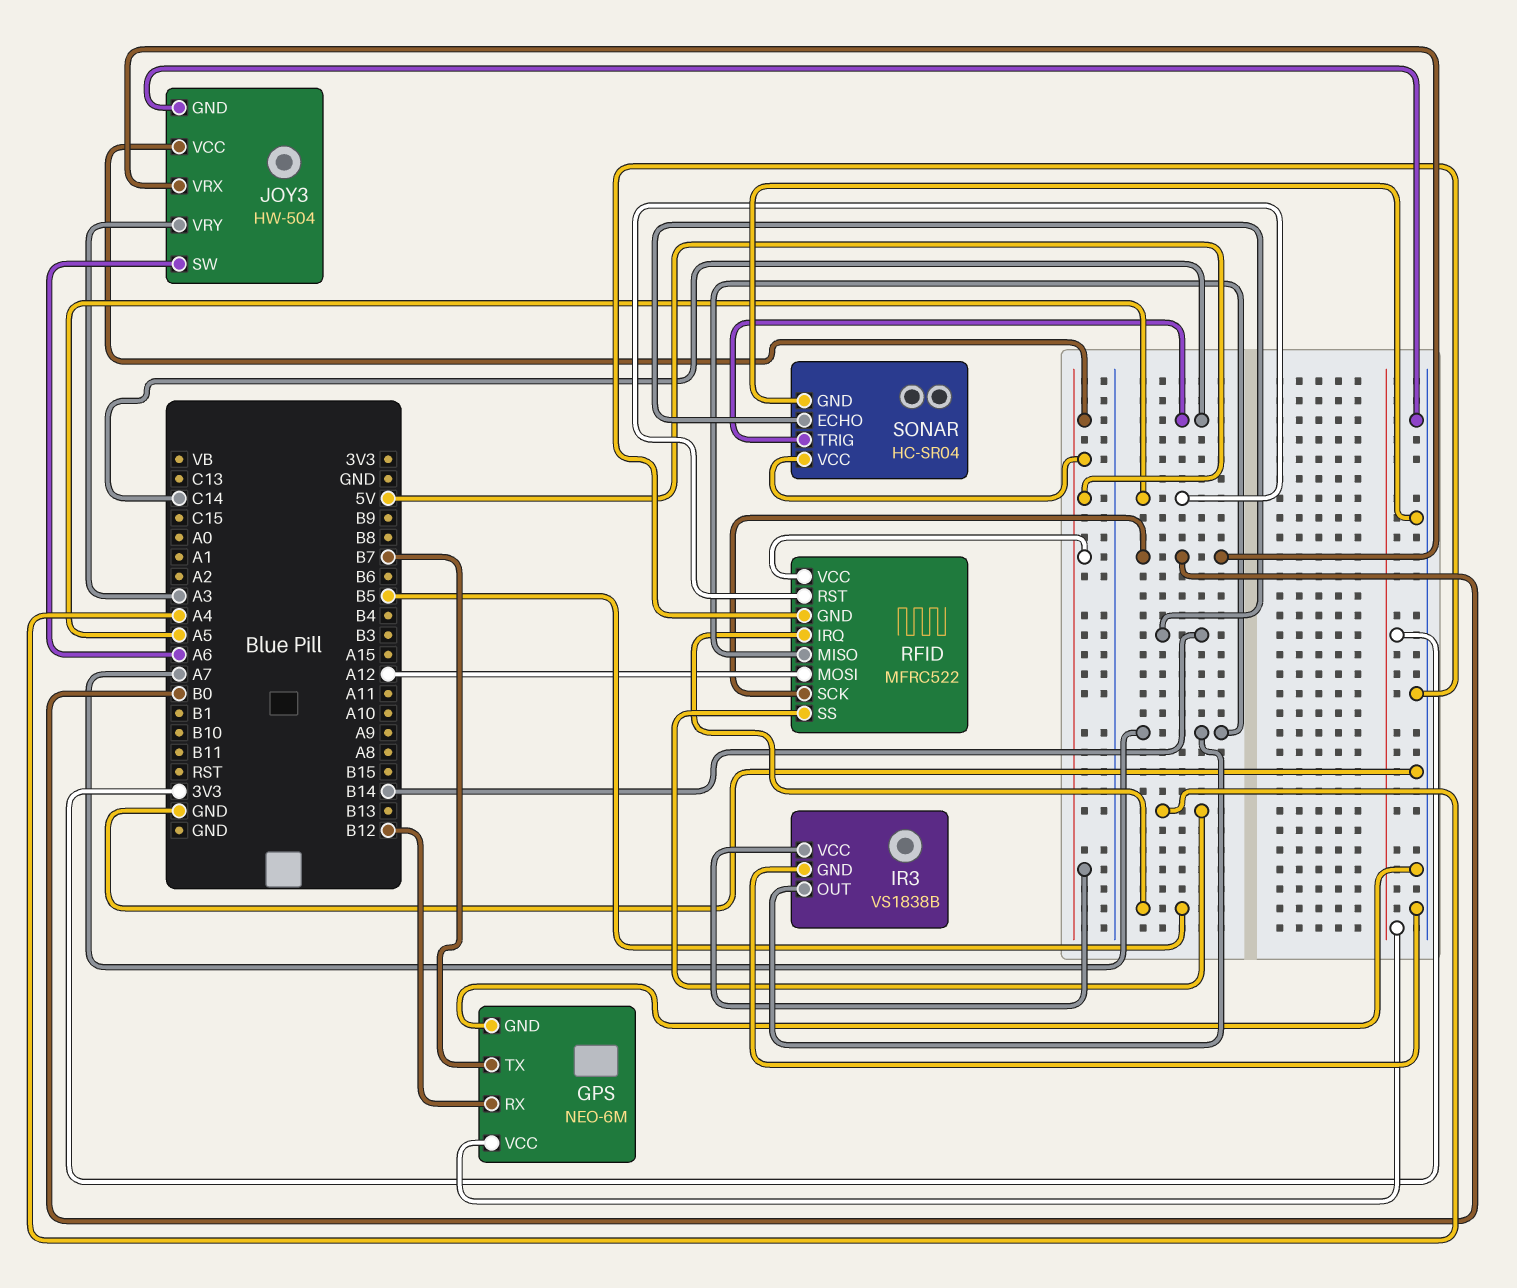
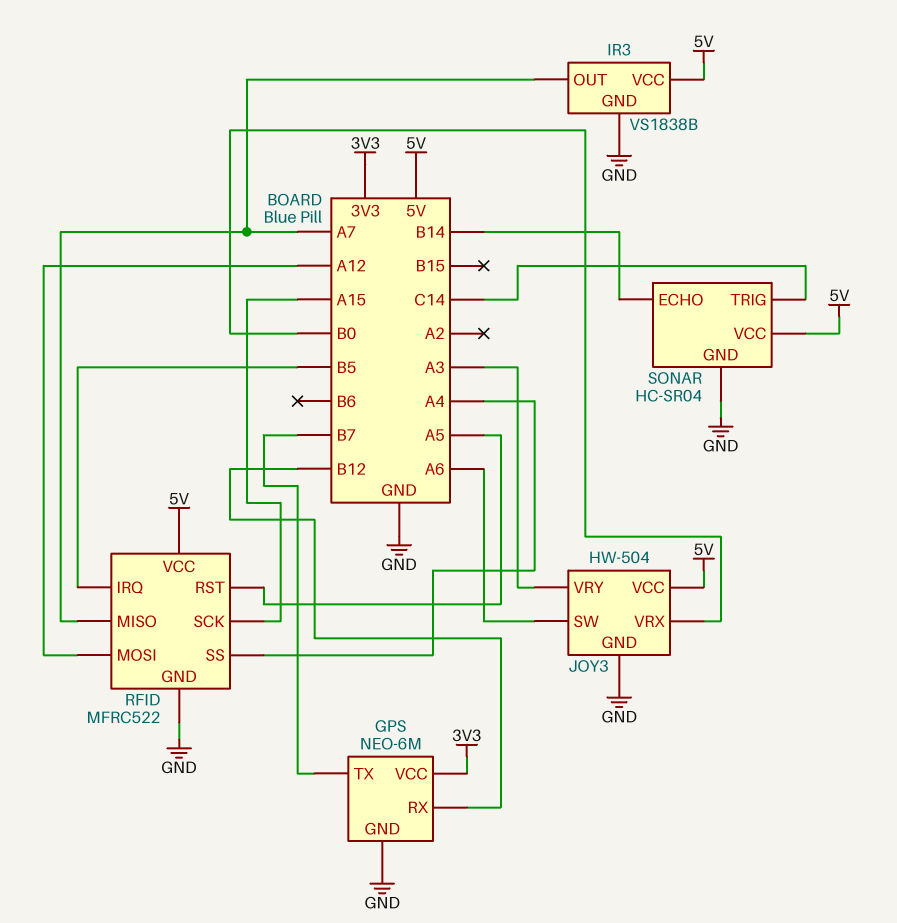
RFID pin SCK: B0 -> A15

